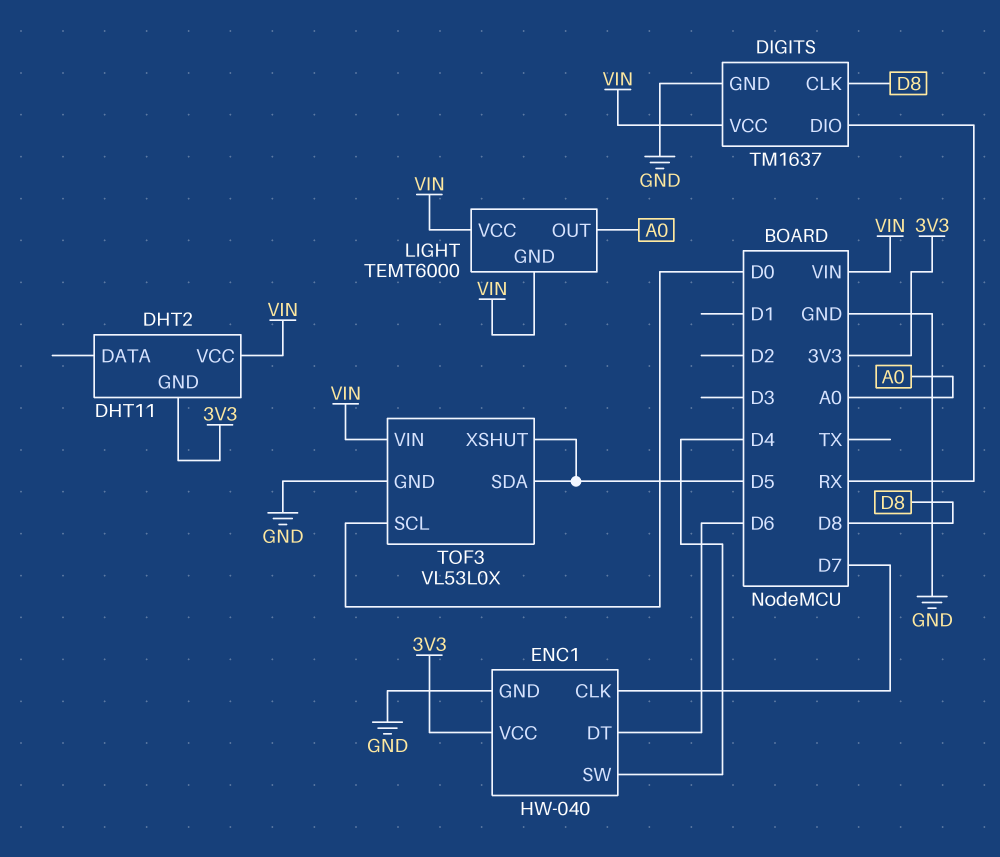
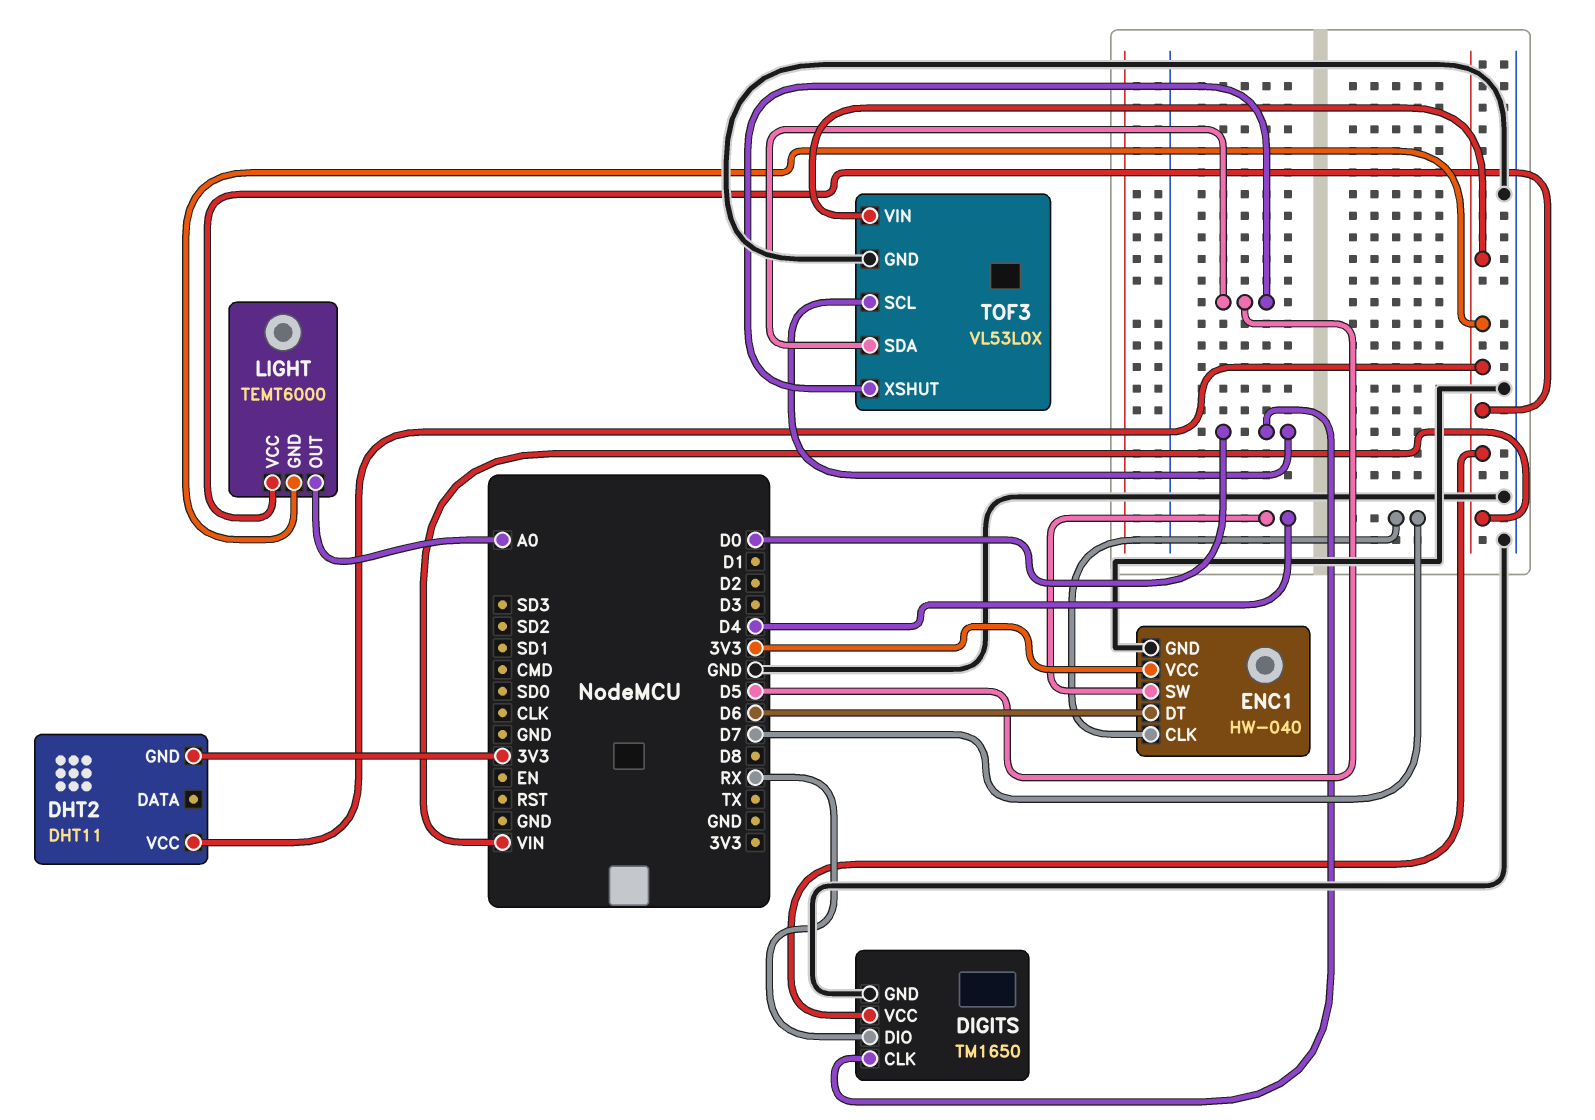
DIGITS: TM1637 -> TM1650
DIGITS pin CLK: D8 -> D0

